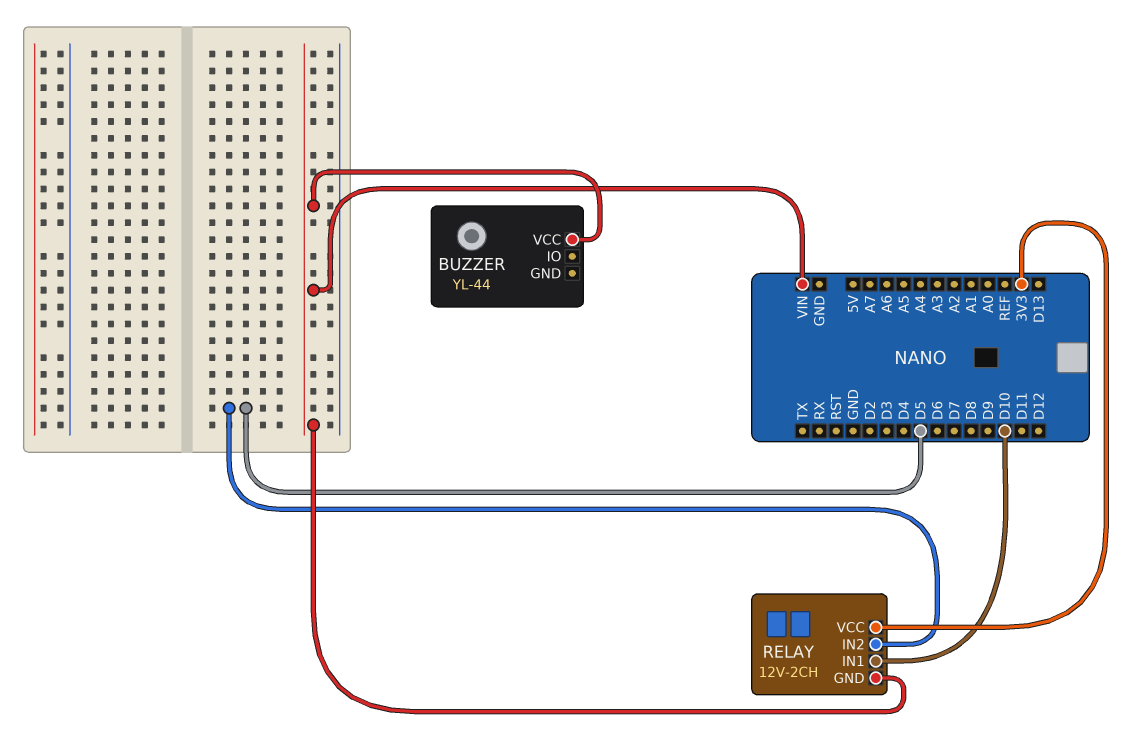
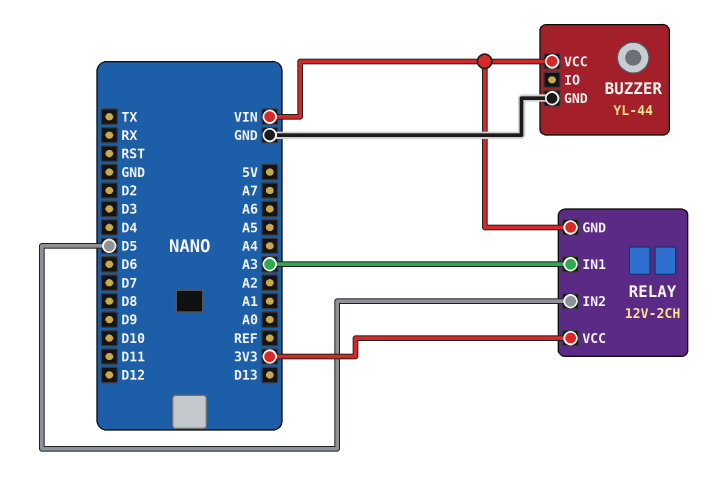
BUZZER pin GND: none -> GND
RELAY pin IN1: D10 -> A3

